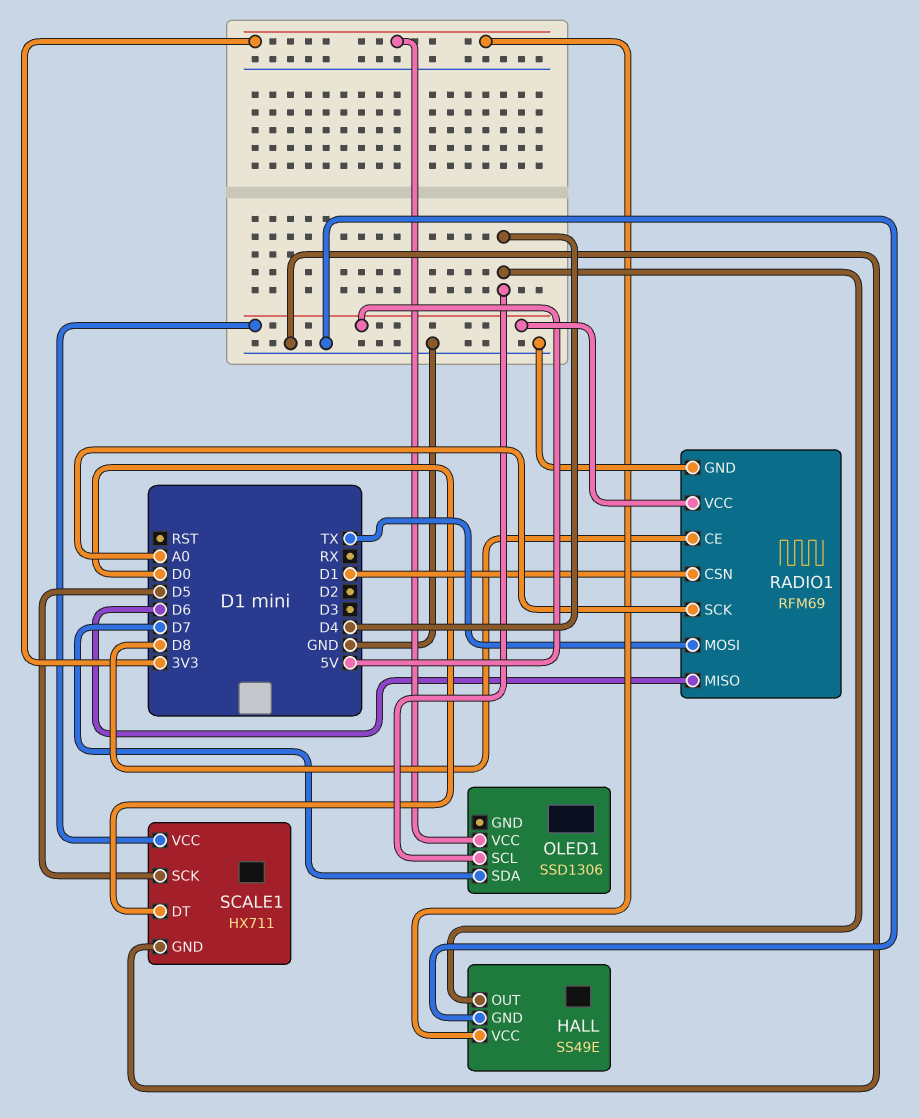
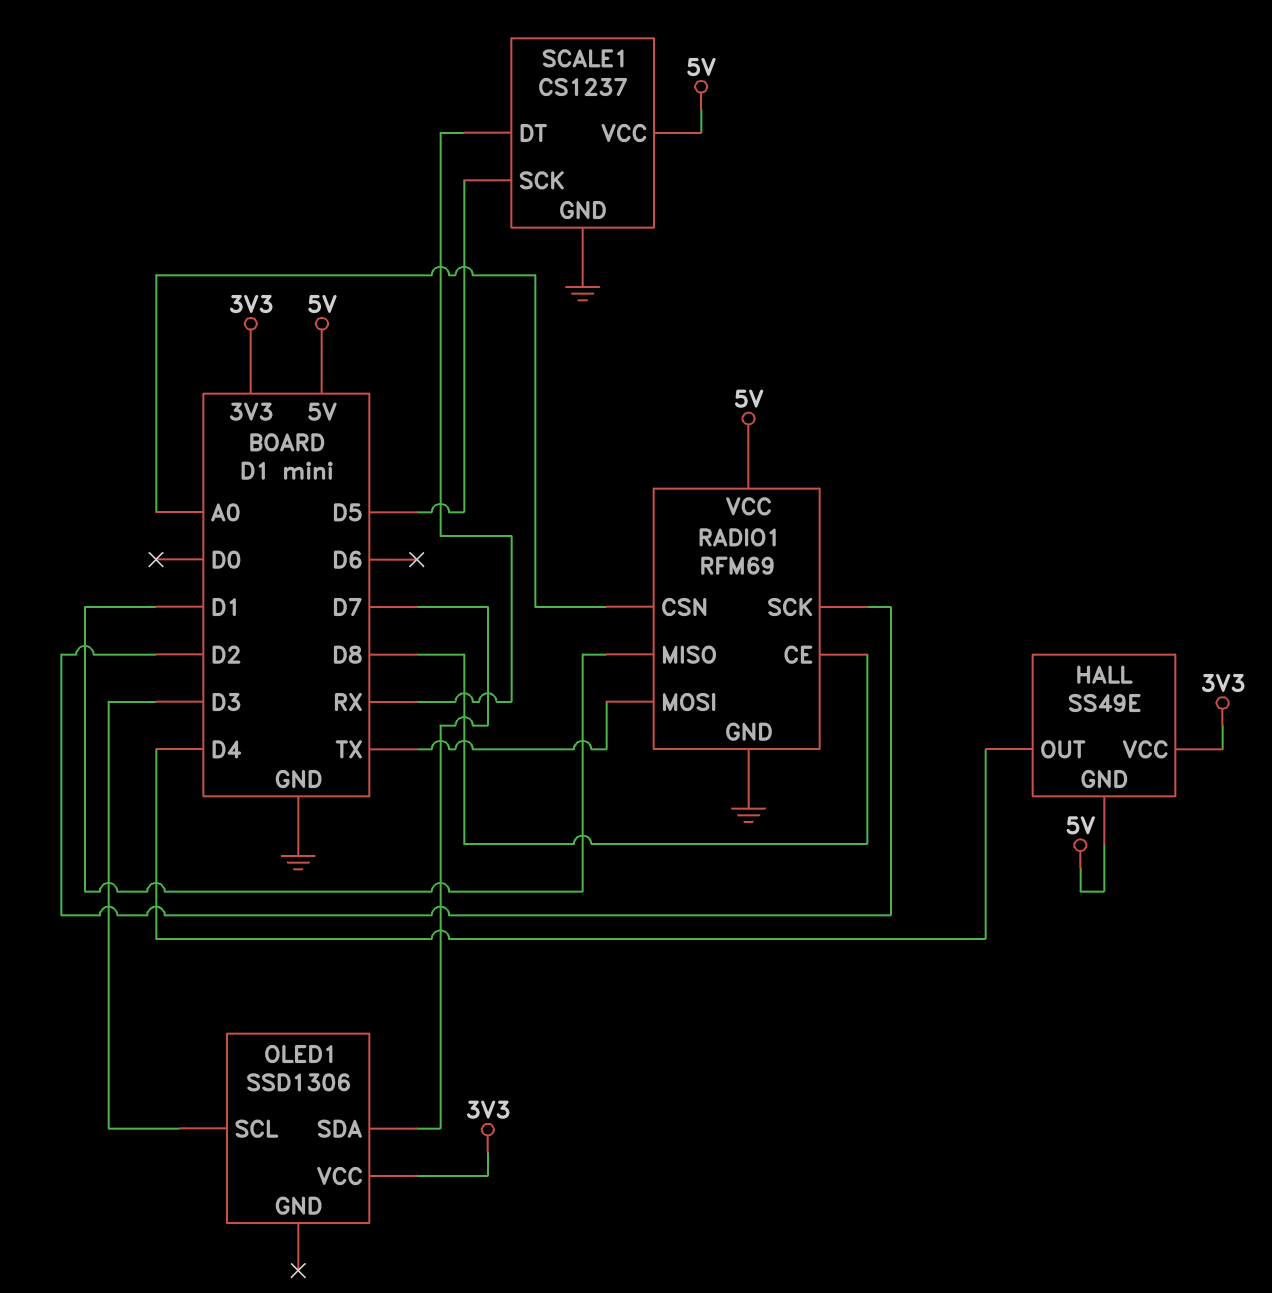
HALL pin GND: GND -> 5V
OLED1 pin SCL: D4 -> D3
RADIO1 pin CSN: D1 -> A0
RADIO1 pin MISO: D6 -> D1
RADIO1 pin SCK: A0 -> D2
SCALE1: HX711 -> CS1237
SCALE1 pin DT: D0 -> RX

